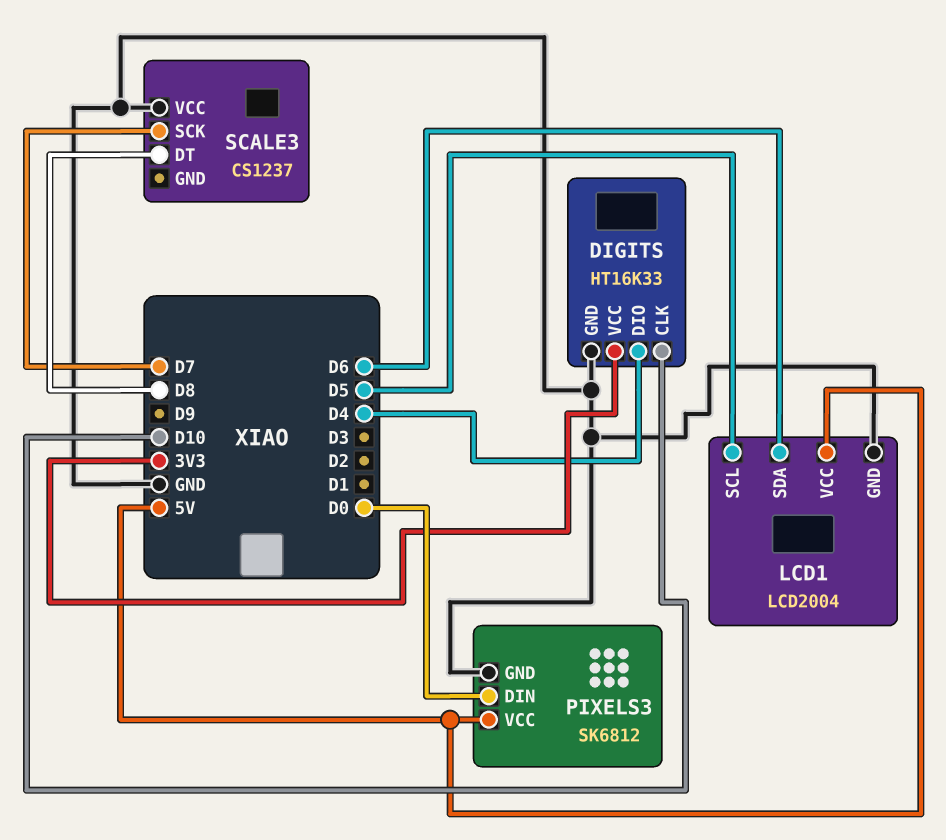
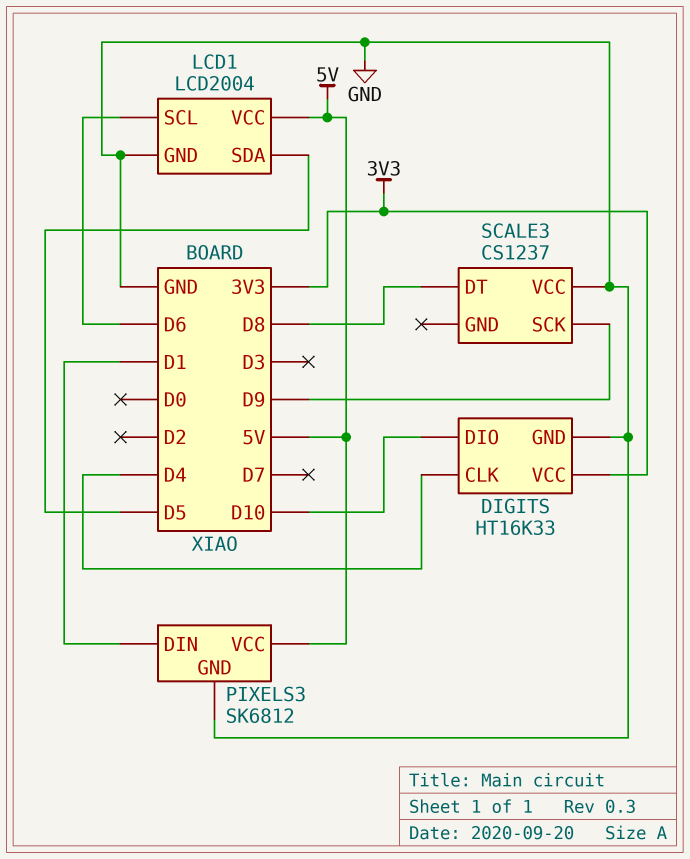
DIGITS pin CLK: D10 -> D4
DIGITS pin DIO: D4 -> D10
LCD1 pin SCL: D5 -> D6
LCD1 pin SDA: D6 -> D5
PIXELS3 pin DIN: D0 -> D1
SCALE3 pin SCK: D7 -> D9

